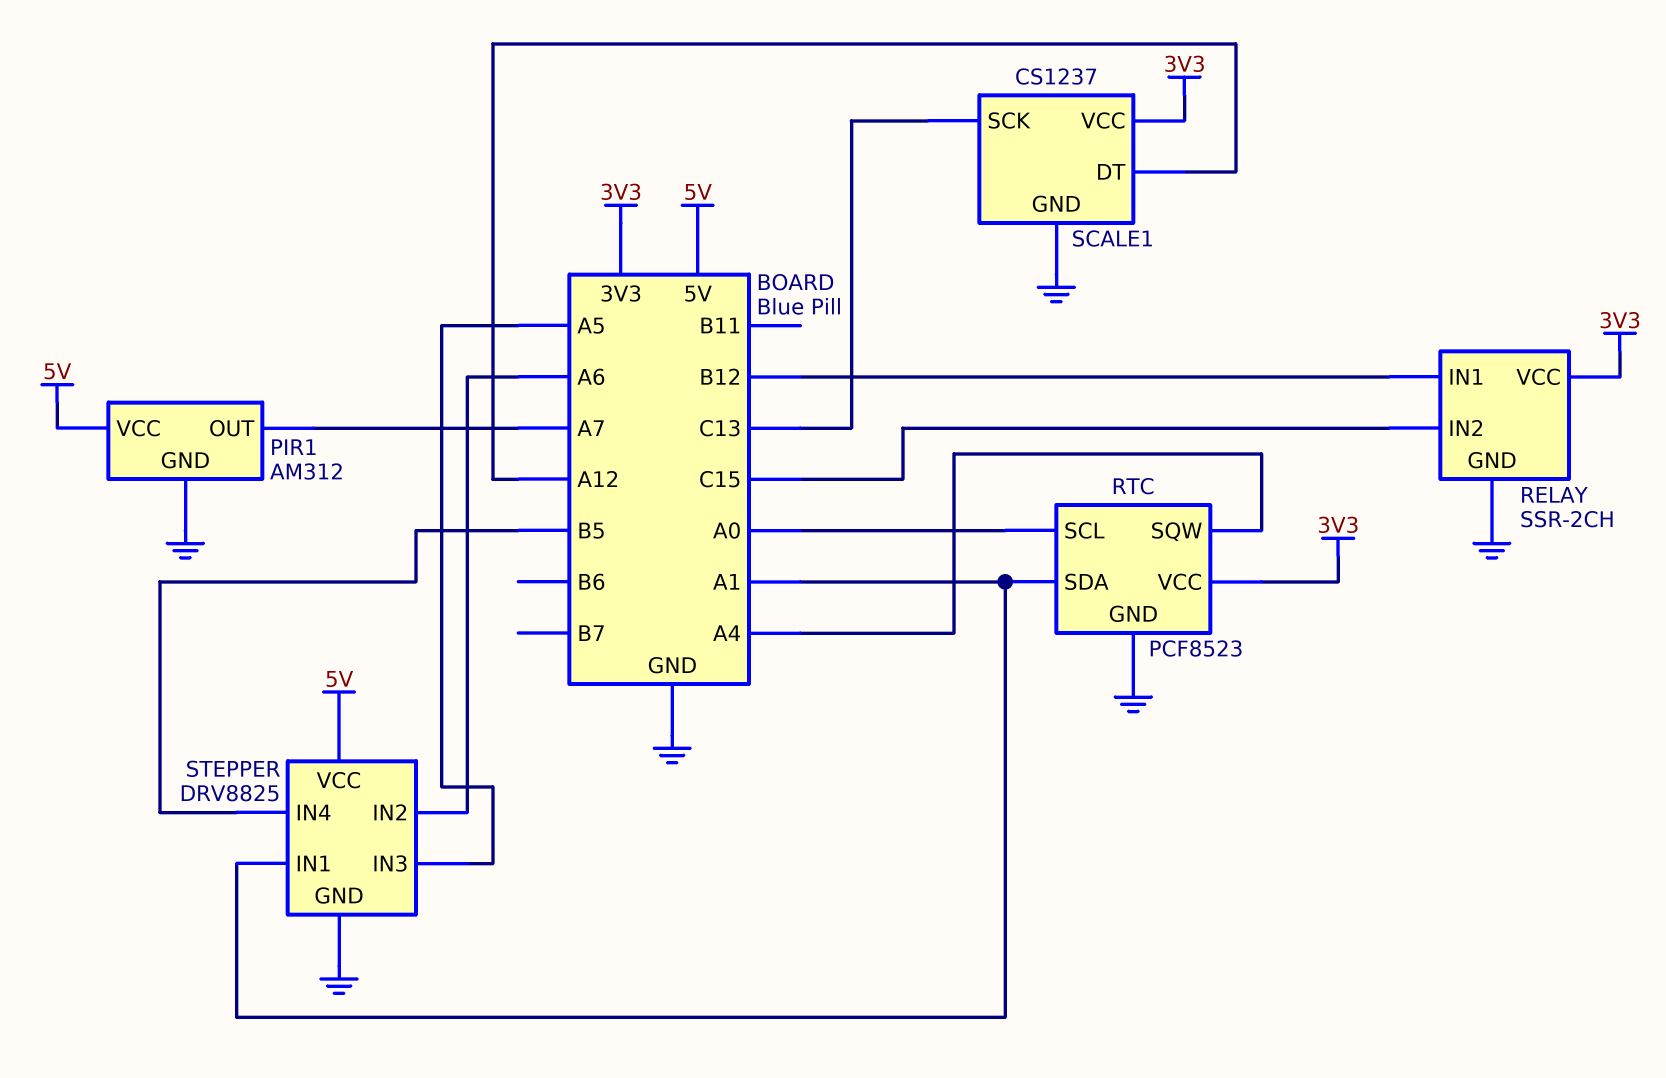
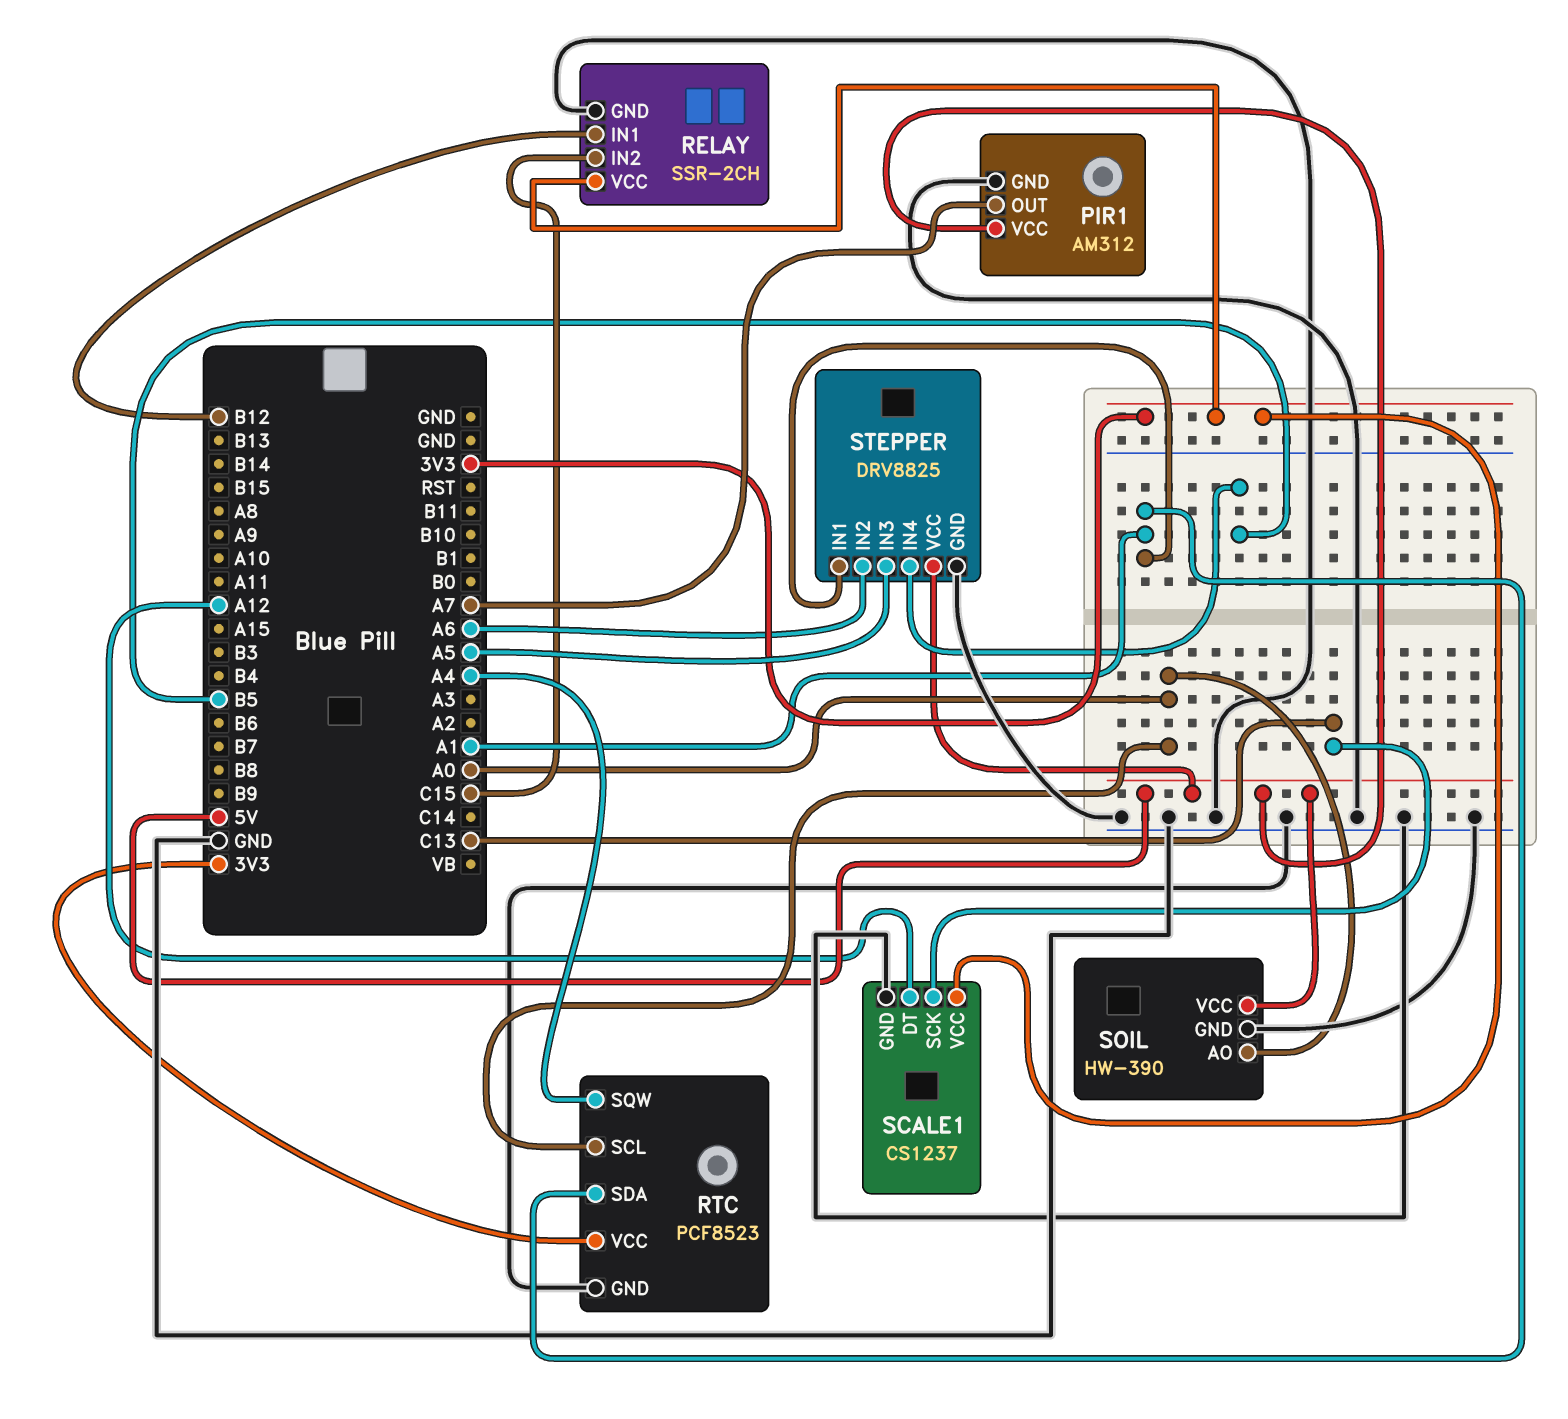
SOIL: none -> HW-390
SOIL pin AO: none -> A0
SOIL pin GND: none -> GND
SOIL pin VCC: none -> 5V

